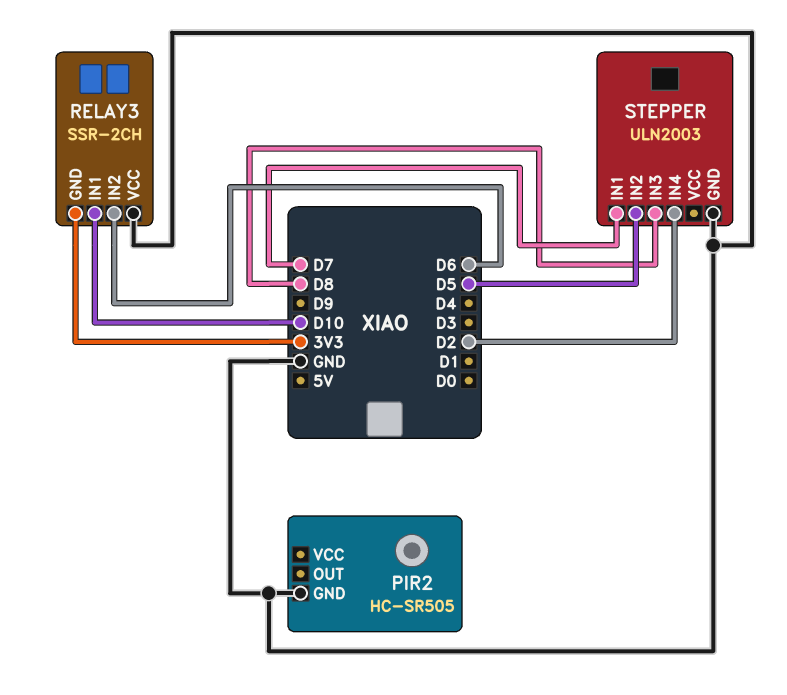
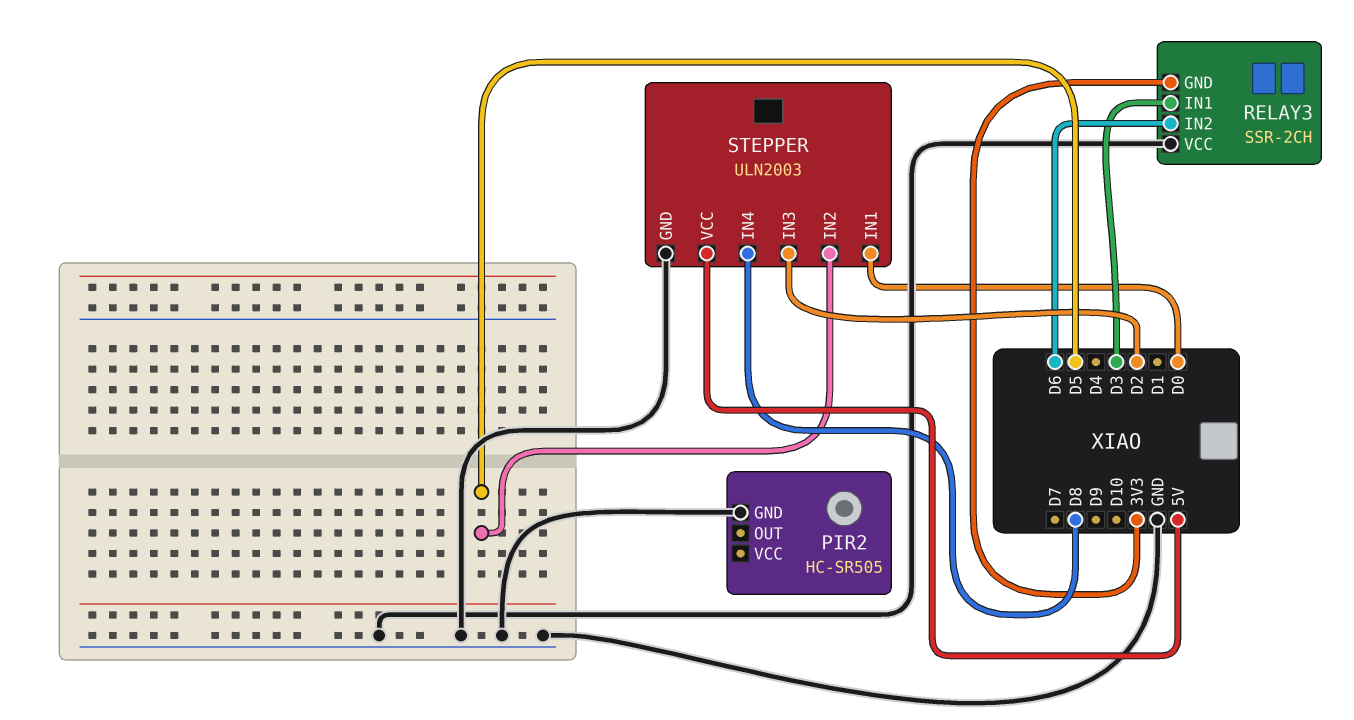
RELAY3 pin IN1: D10 -> D3
STEPPER pin IN1: D7 -> D0
STEPPER pin IN3: D8 -> D2
STEPPER pin IN4: D2 -> D8
STEPPER pin VCC: none -> 5V

